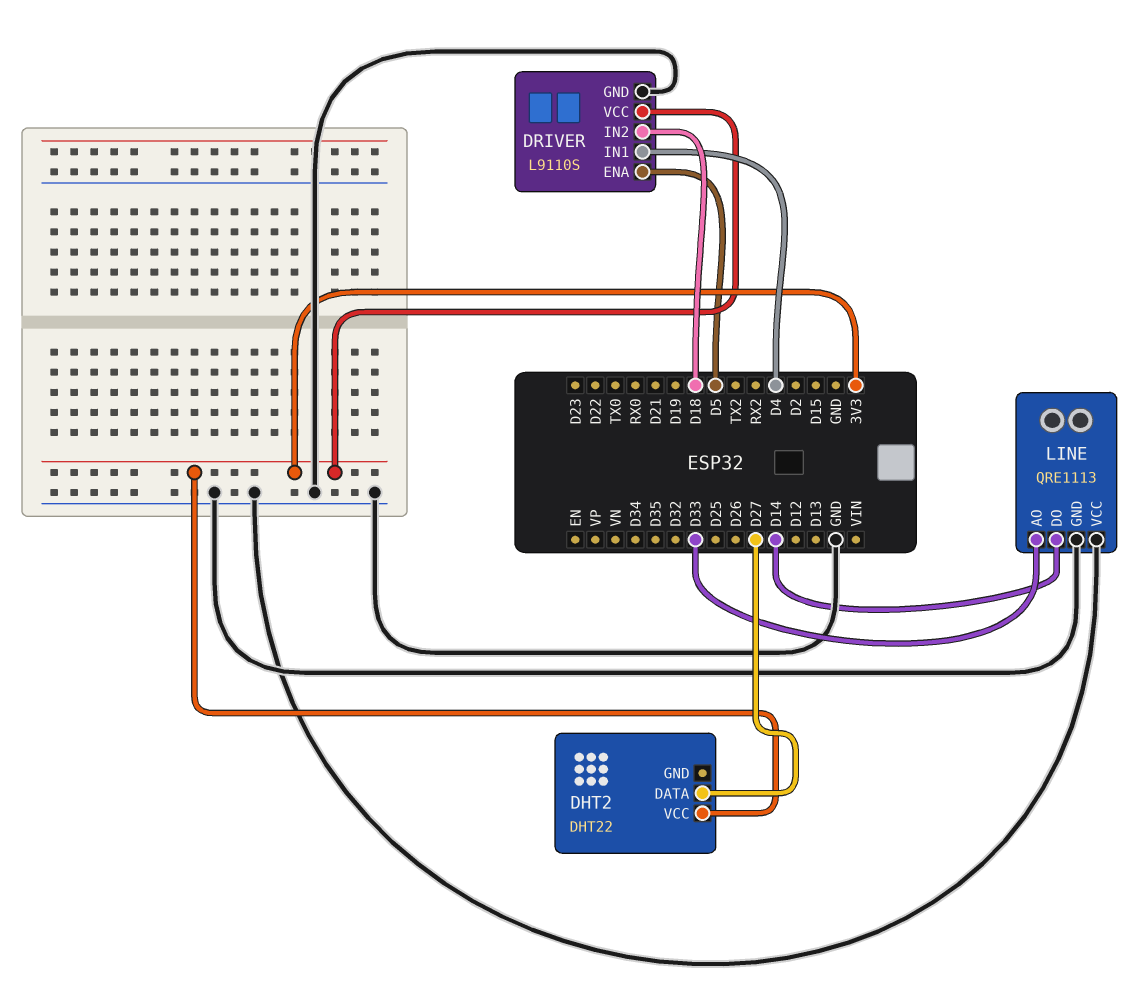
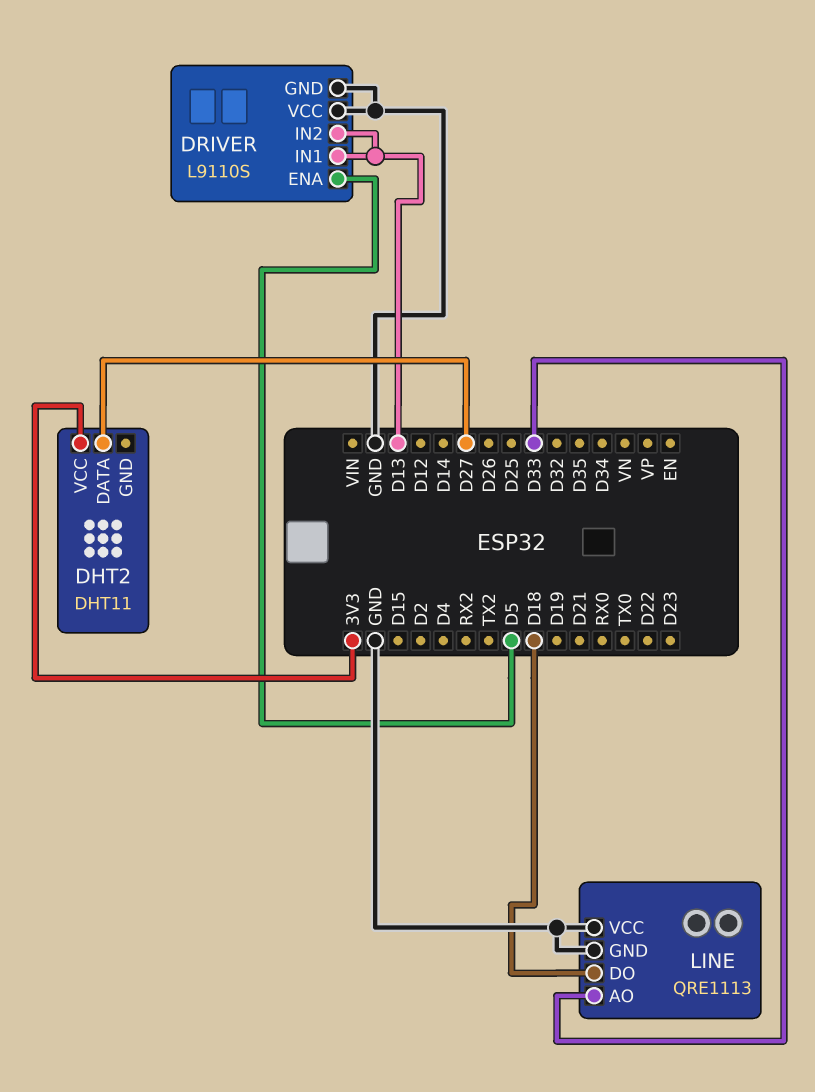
DHT2: DHT22 -> DHT11
DRIVER pin IN1: D4 -> D13
DRIVER pin IN2: D18 -> D13
DRIVER pin VCC: 3V3 -> GND
LINE pin DO: D14 -> D18

